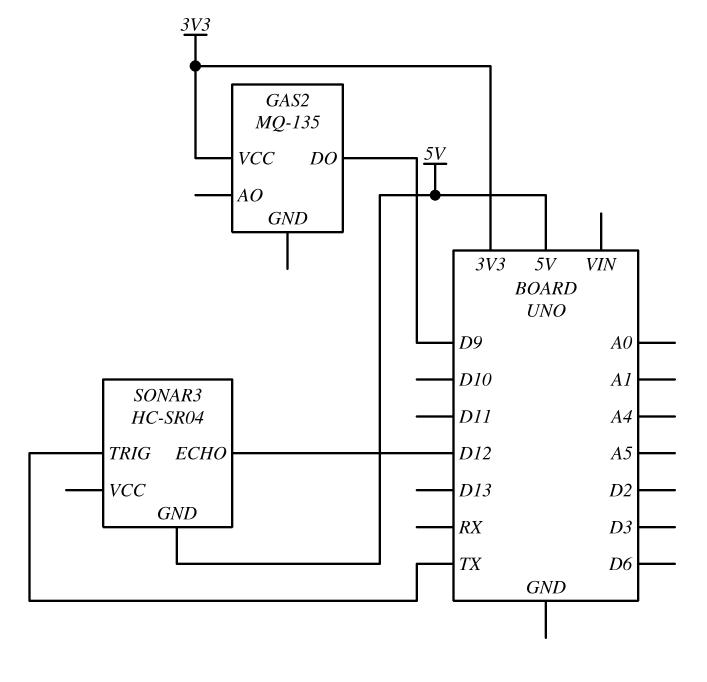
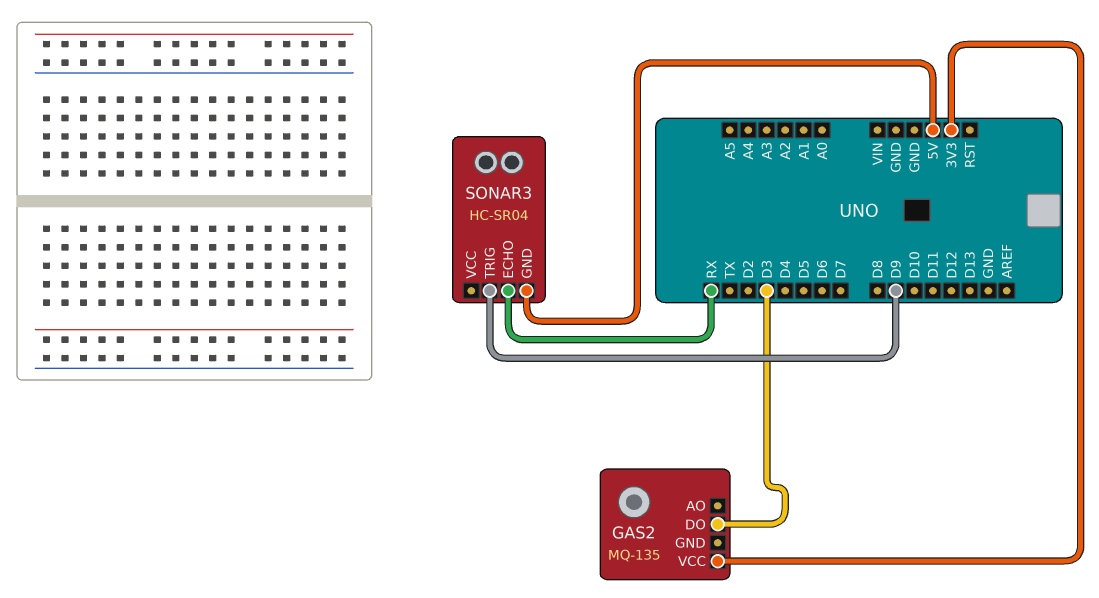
GAS2 pin DO: D9 -> D3
SONAR3 pin ECHO: D12 -> RX
SONAR3 pin TRIG: TX -> D9

